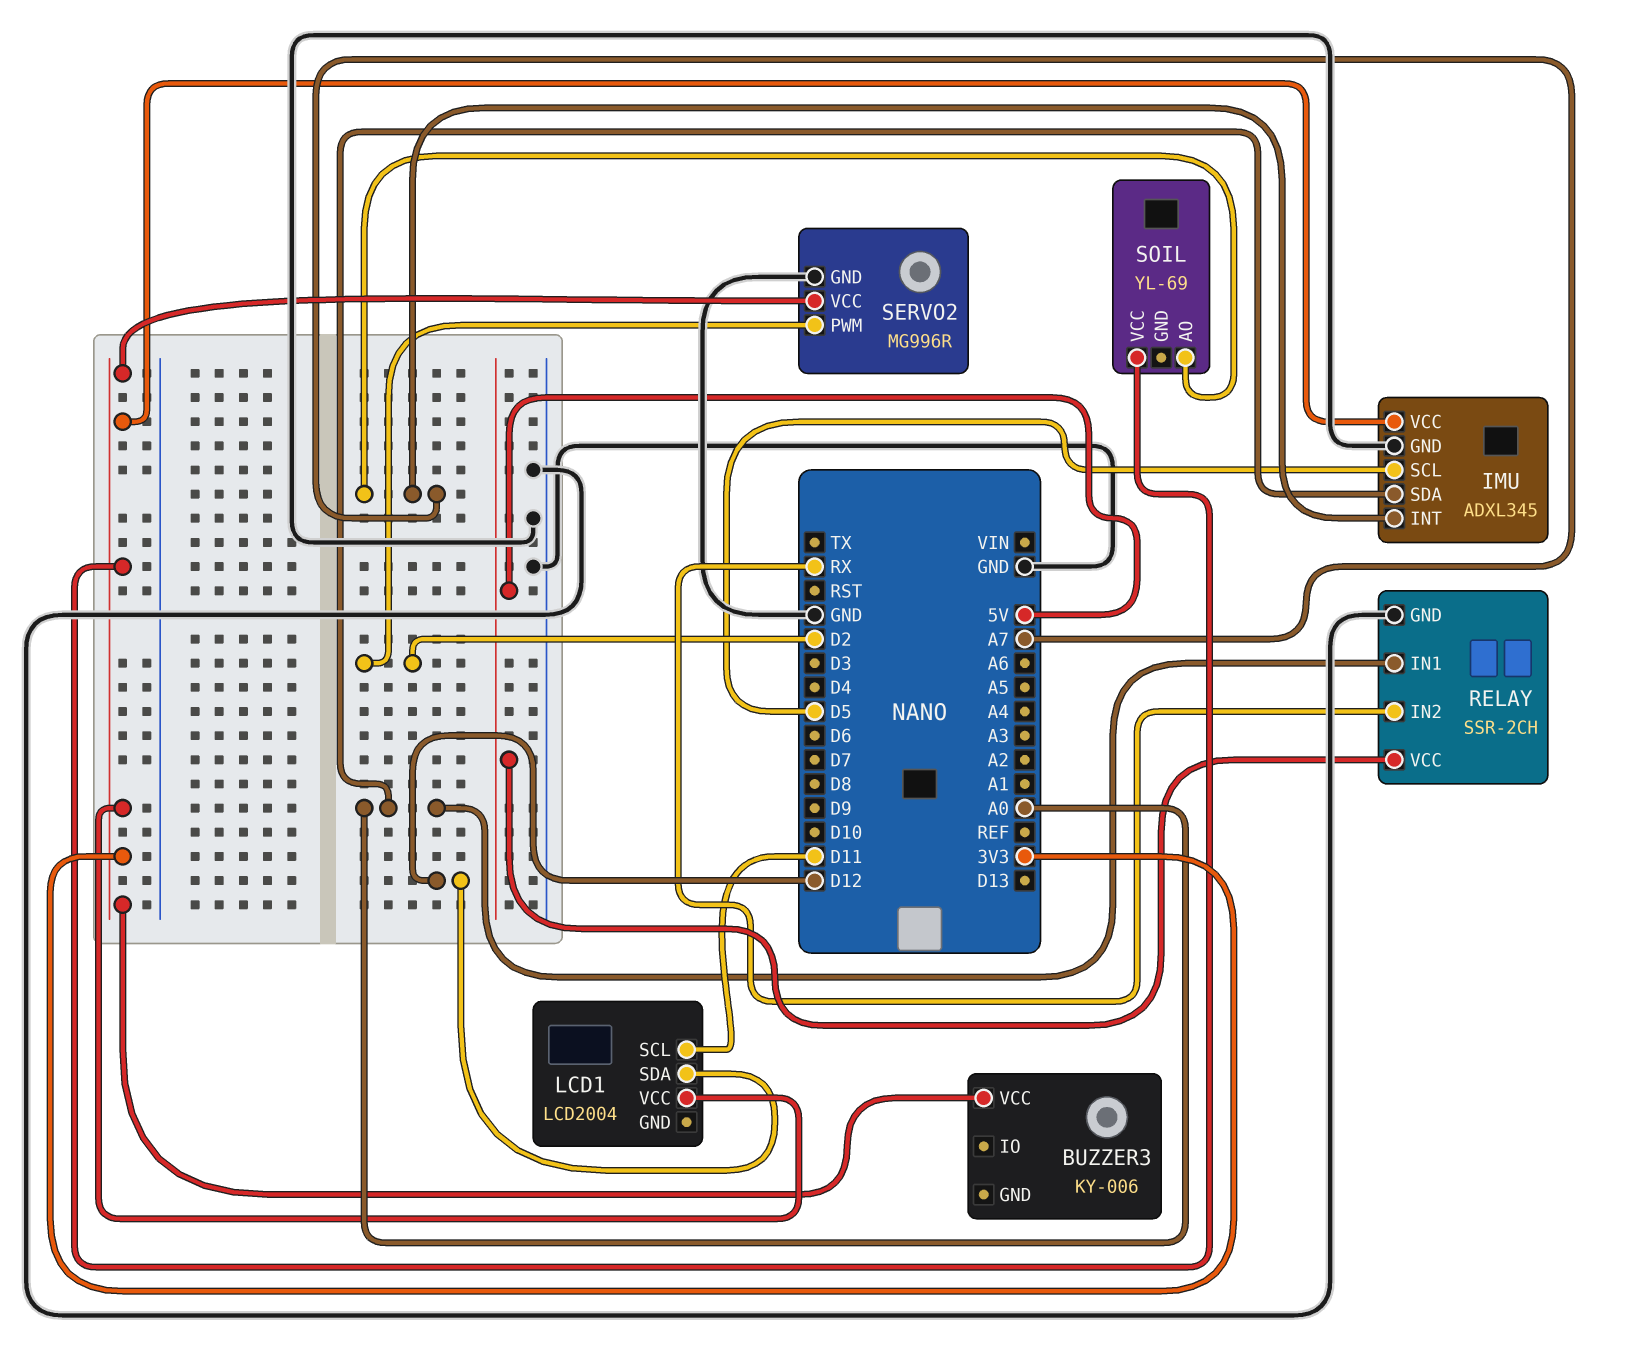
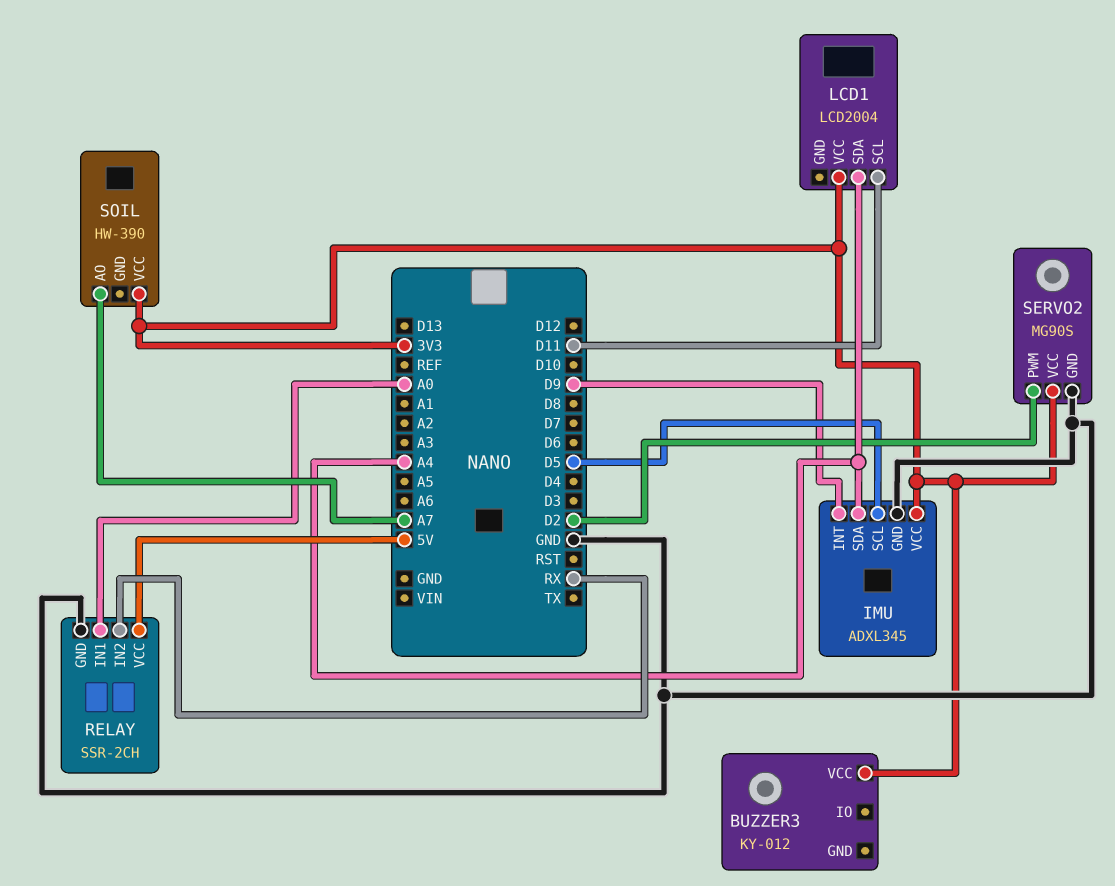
BUZZER3: KY-006 -> KY-012
IMU pin INT: A7 -> D9
IMU pin SDA: A0 -> A4
LCD1 pin SDA: D12 -> A4
SERVO2: MG996R -> MG90S
SOIL: YL-69 -> HW-390

